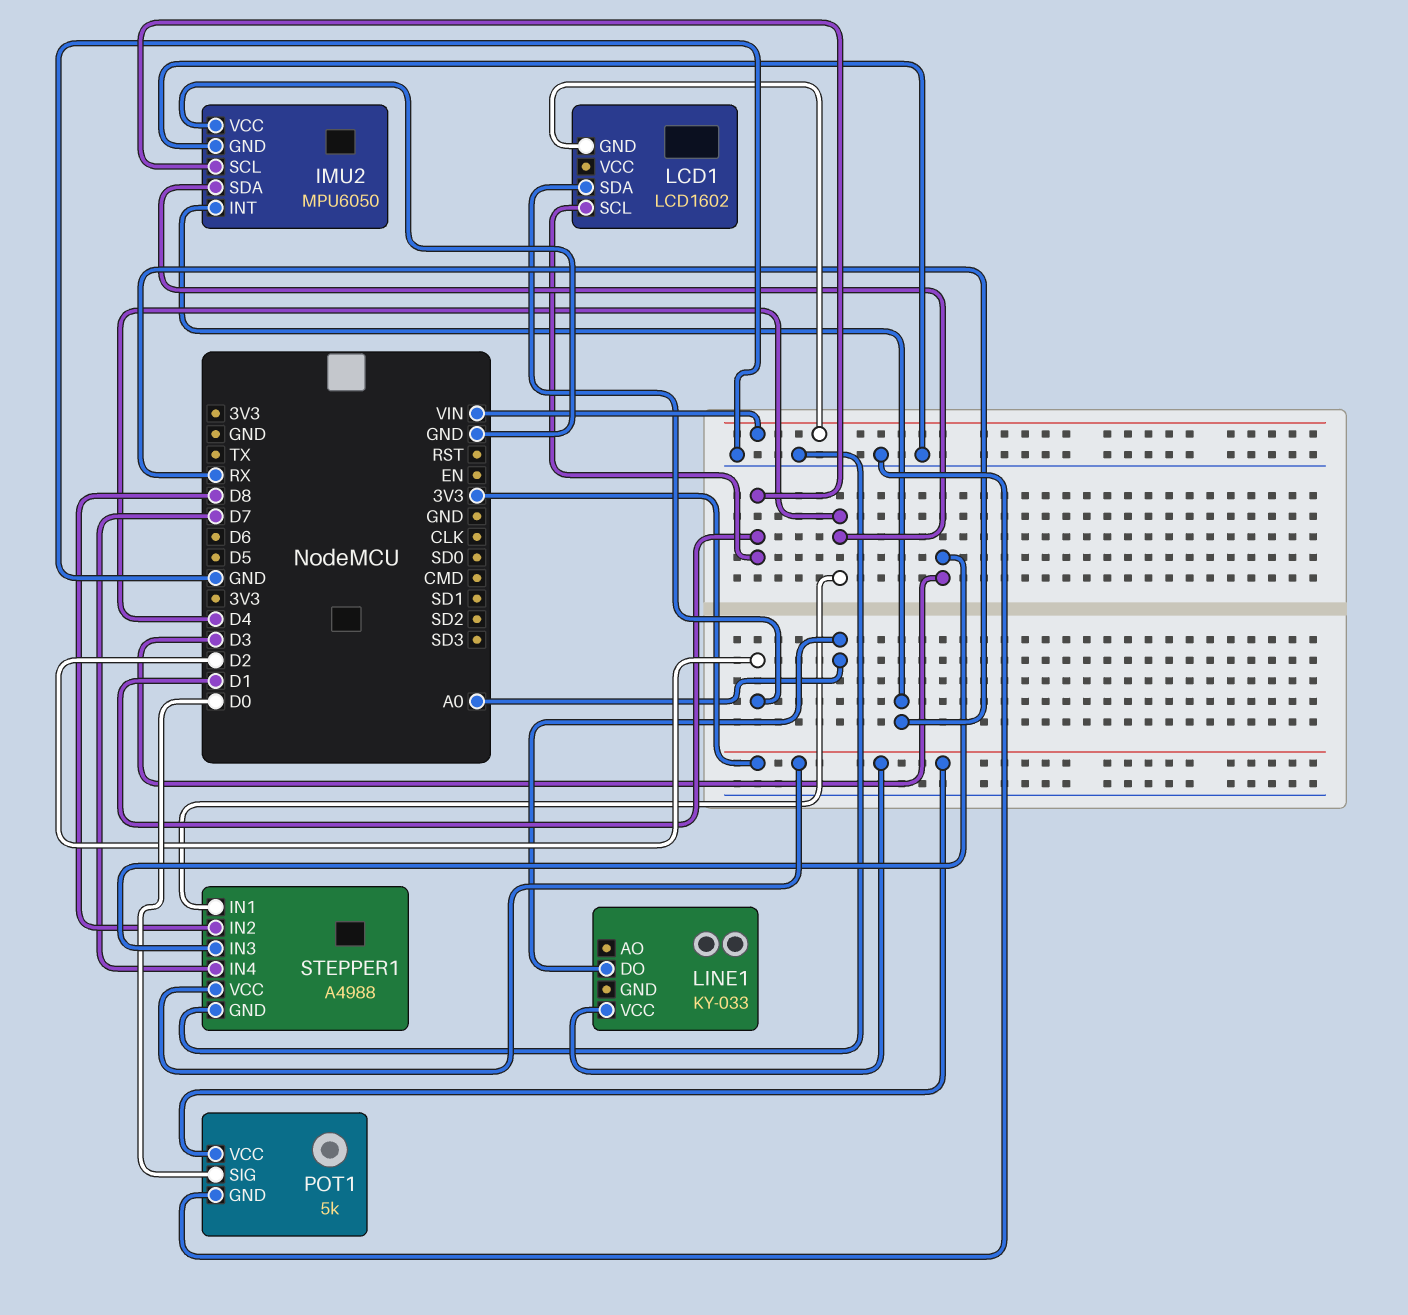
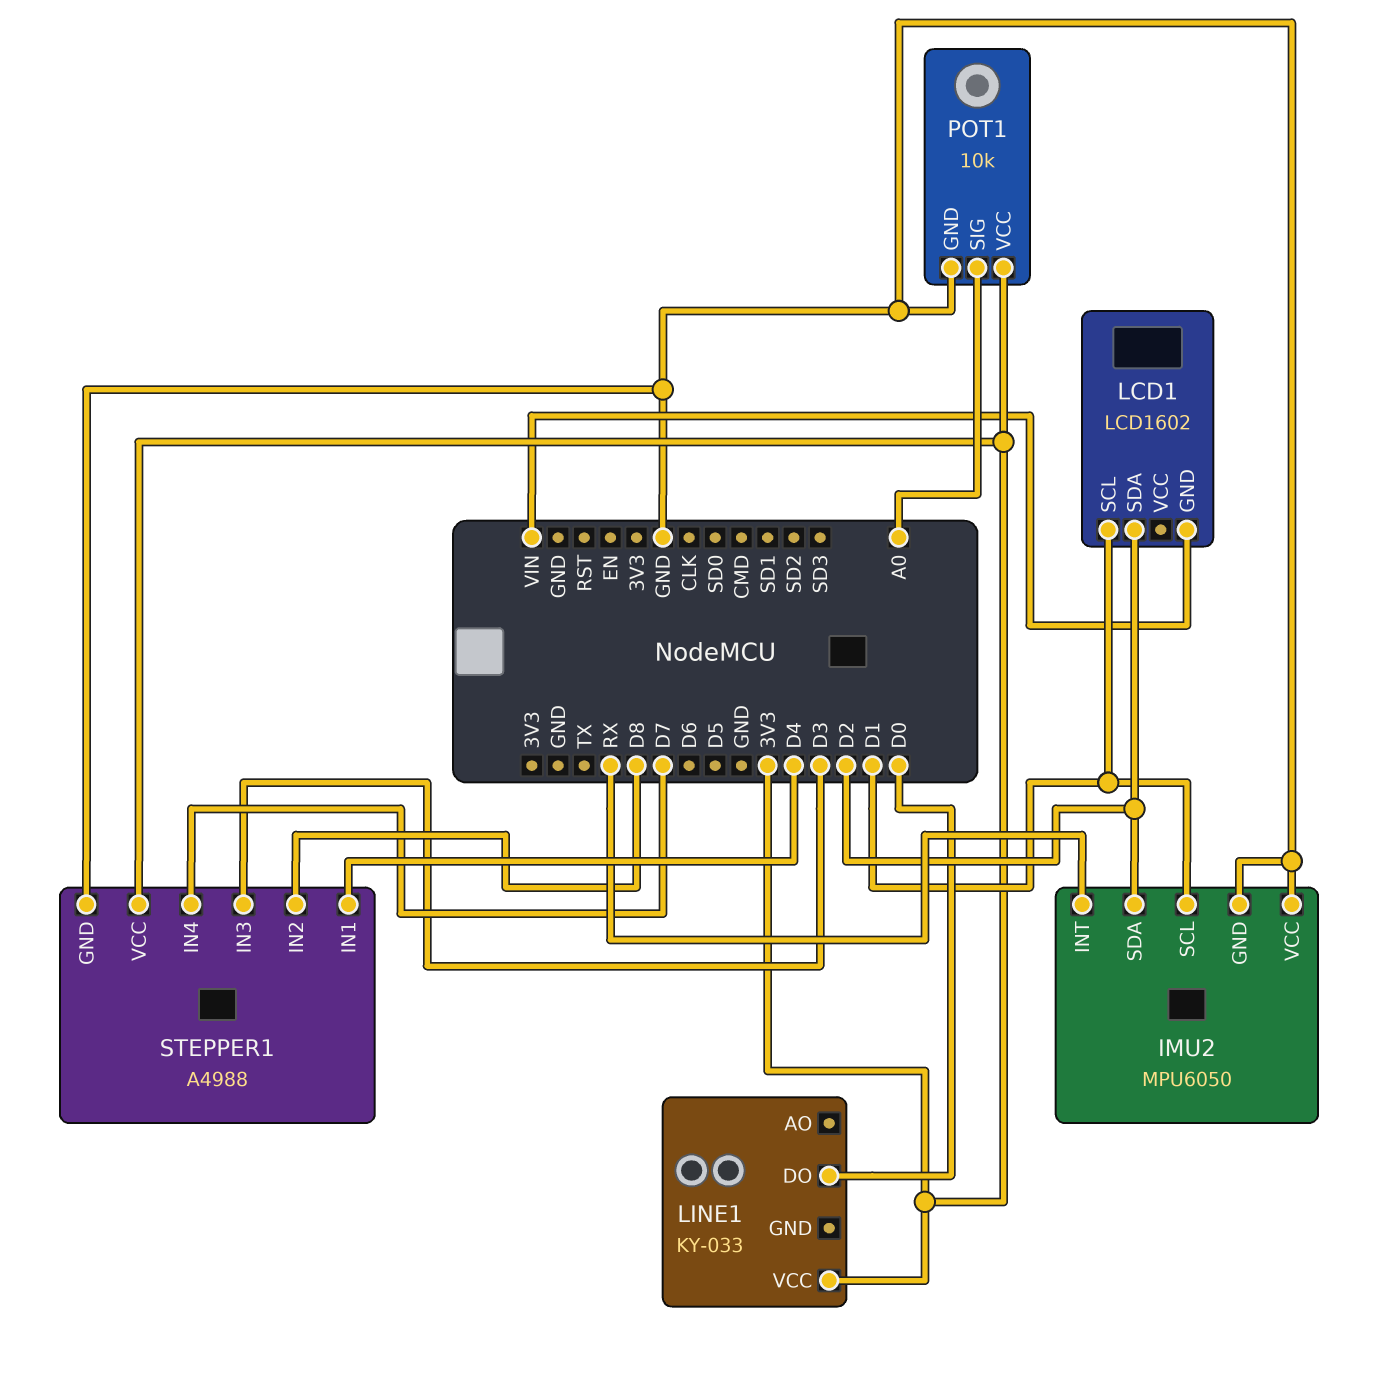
IMU2 pin SDA: D4 -> D2
LINE1 pin DO: A0 -> D0
POT1: 5k -> 10k
POT1 pin SIG: D0 -> A0

